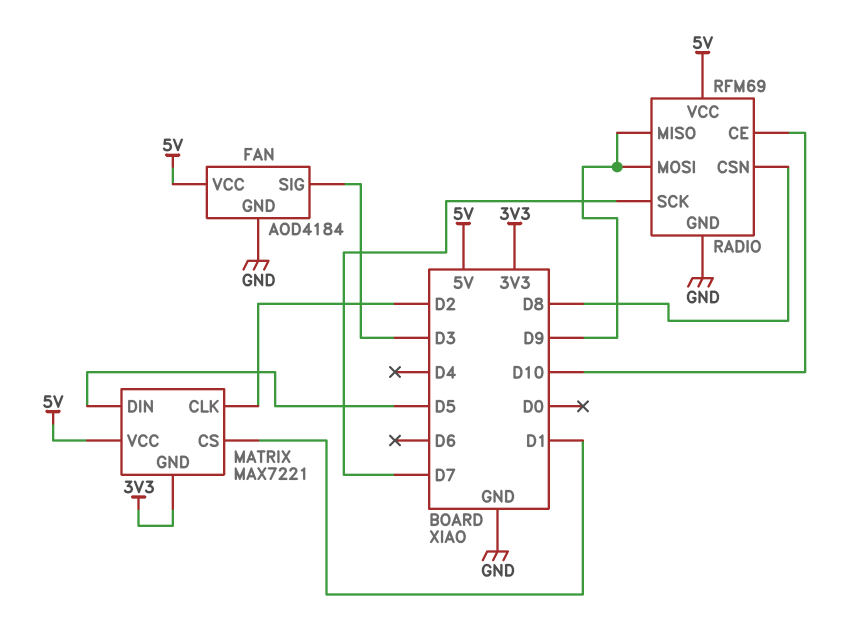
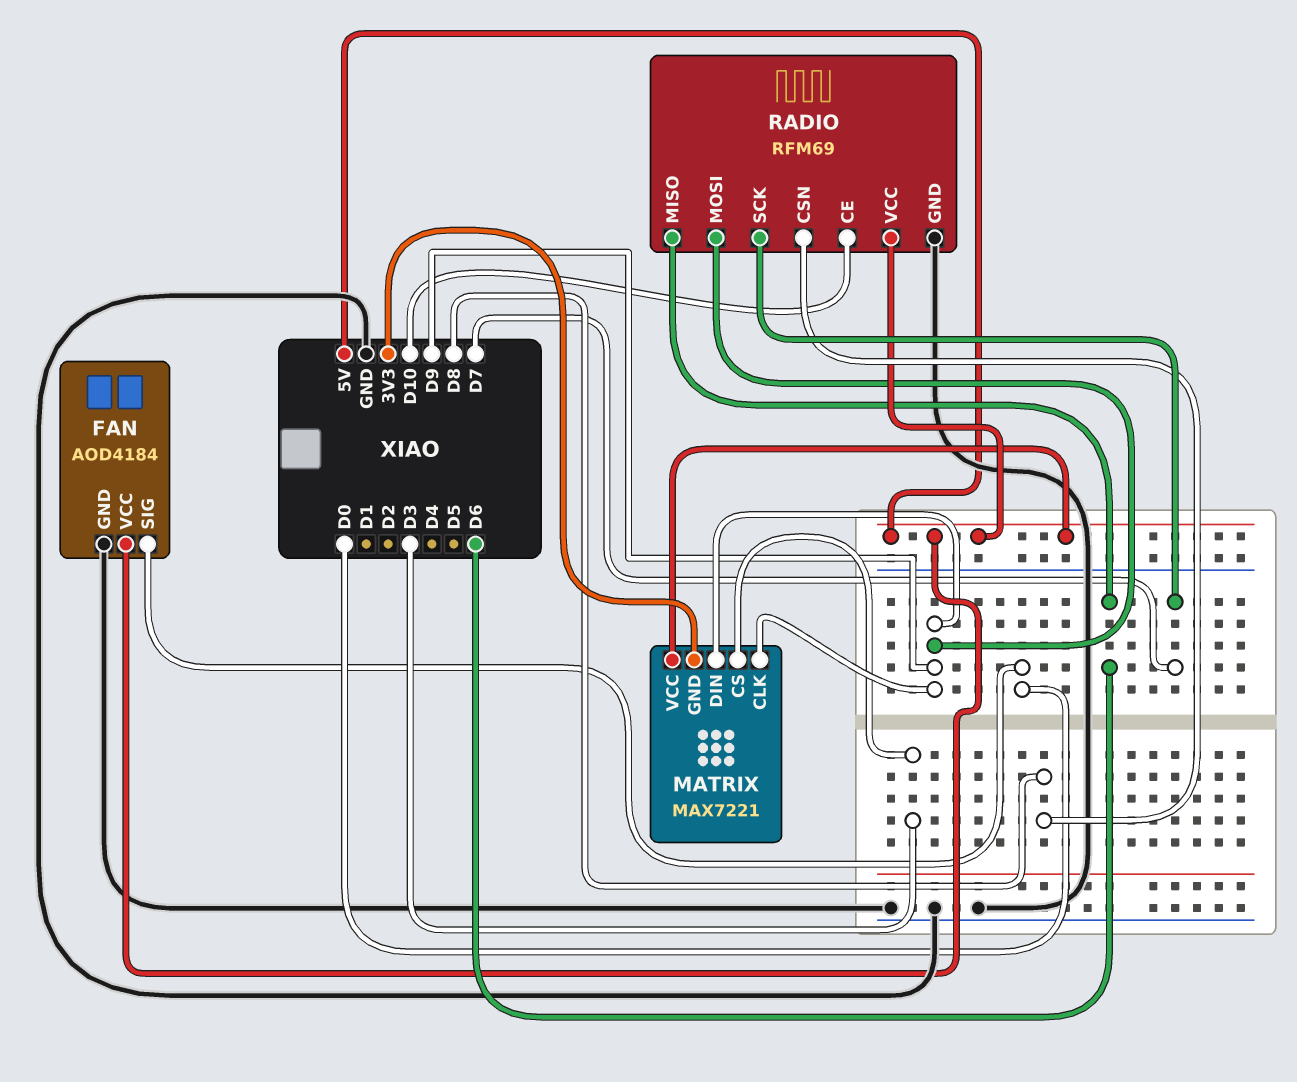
FAN pin SIG: D3 -> D0
MATRIX pin CLK: D2 -> D9
MATRIX pin CS: D1 -> D3
MATRIX pin DIN: D5 -> D9
RADIO pin MISO: D9 -> D6

